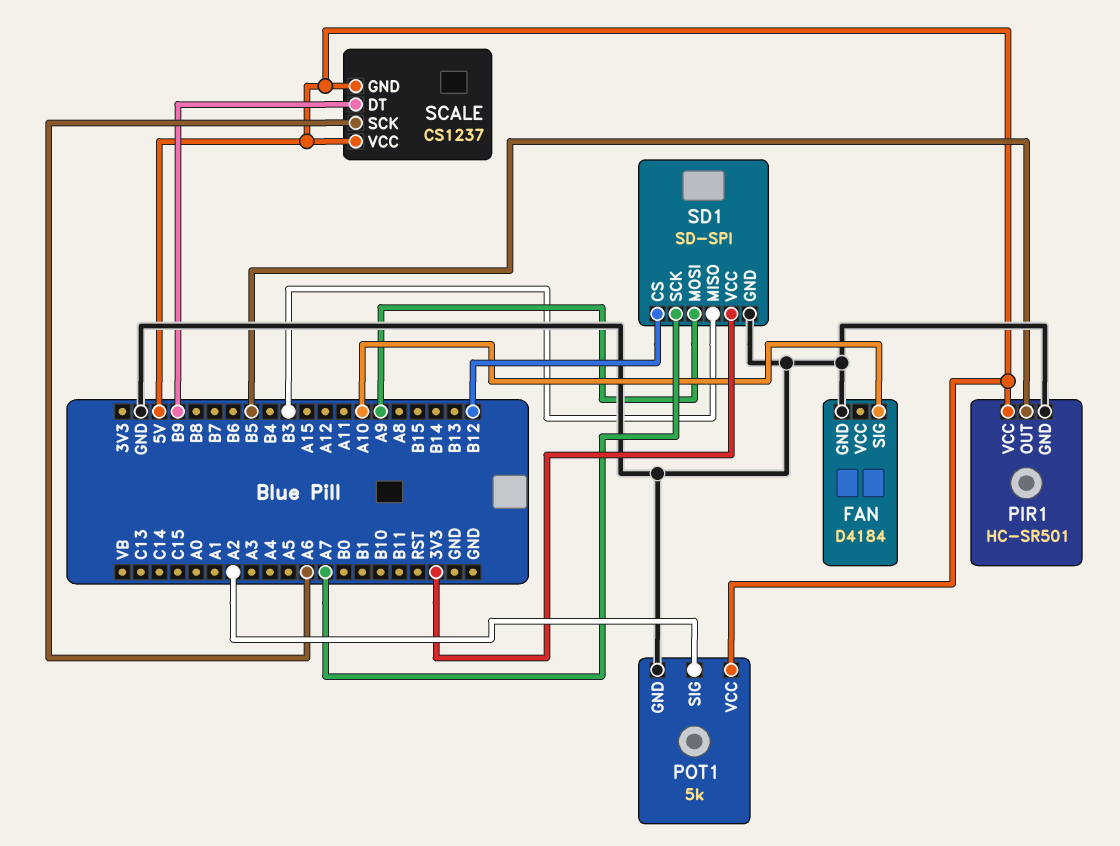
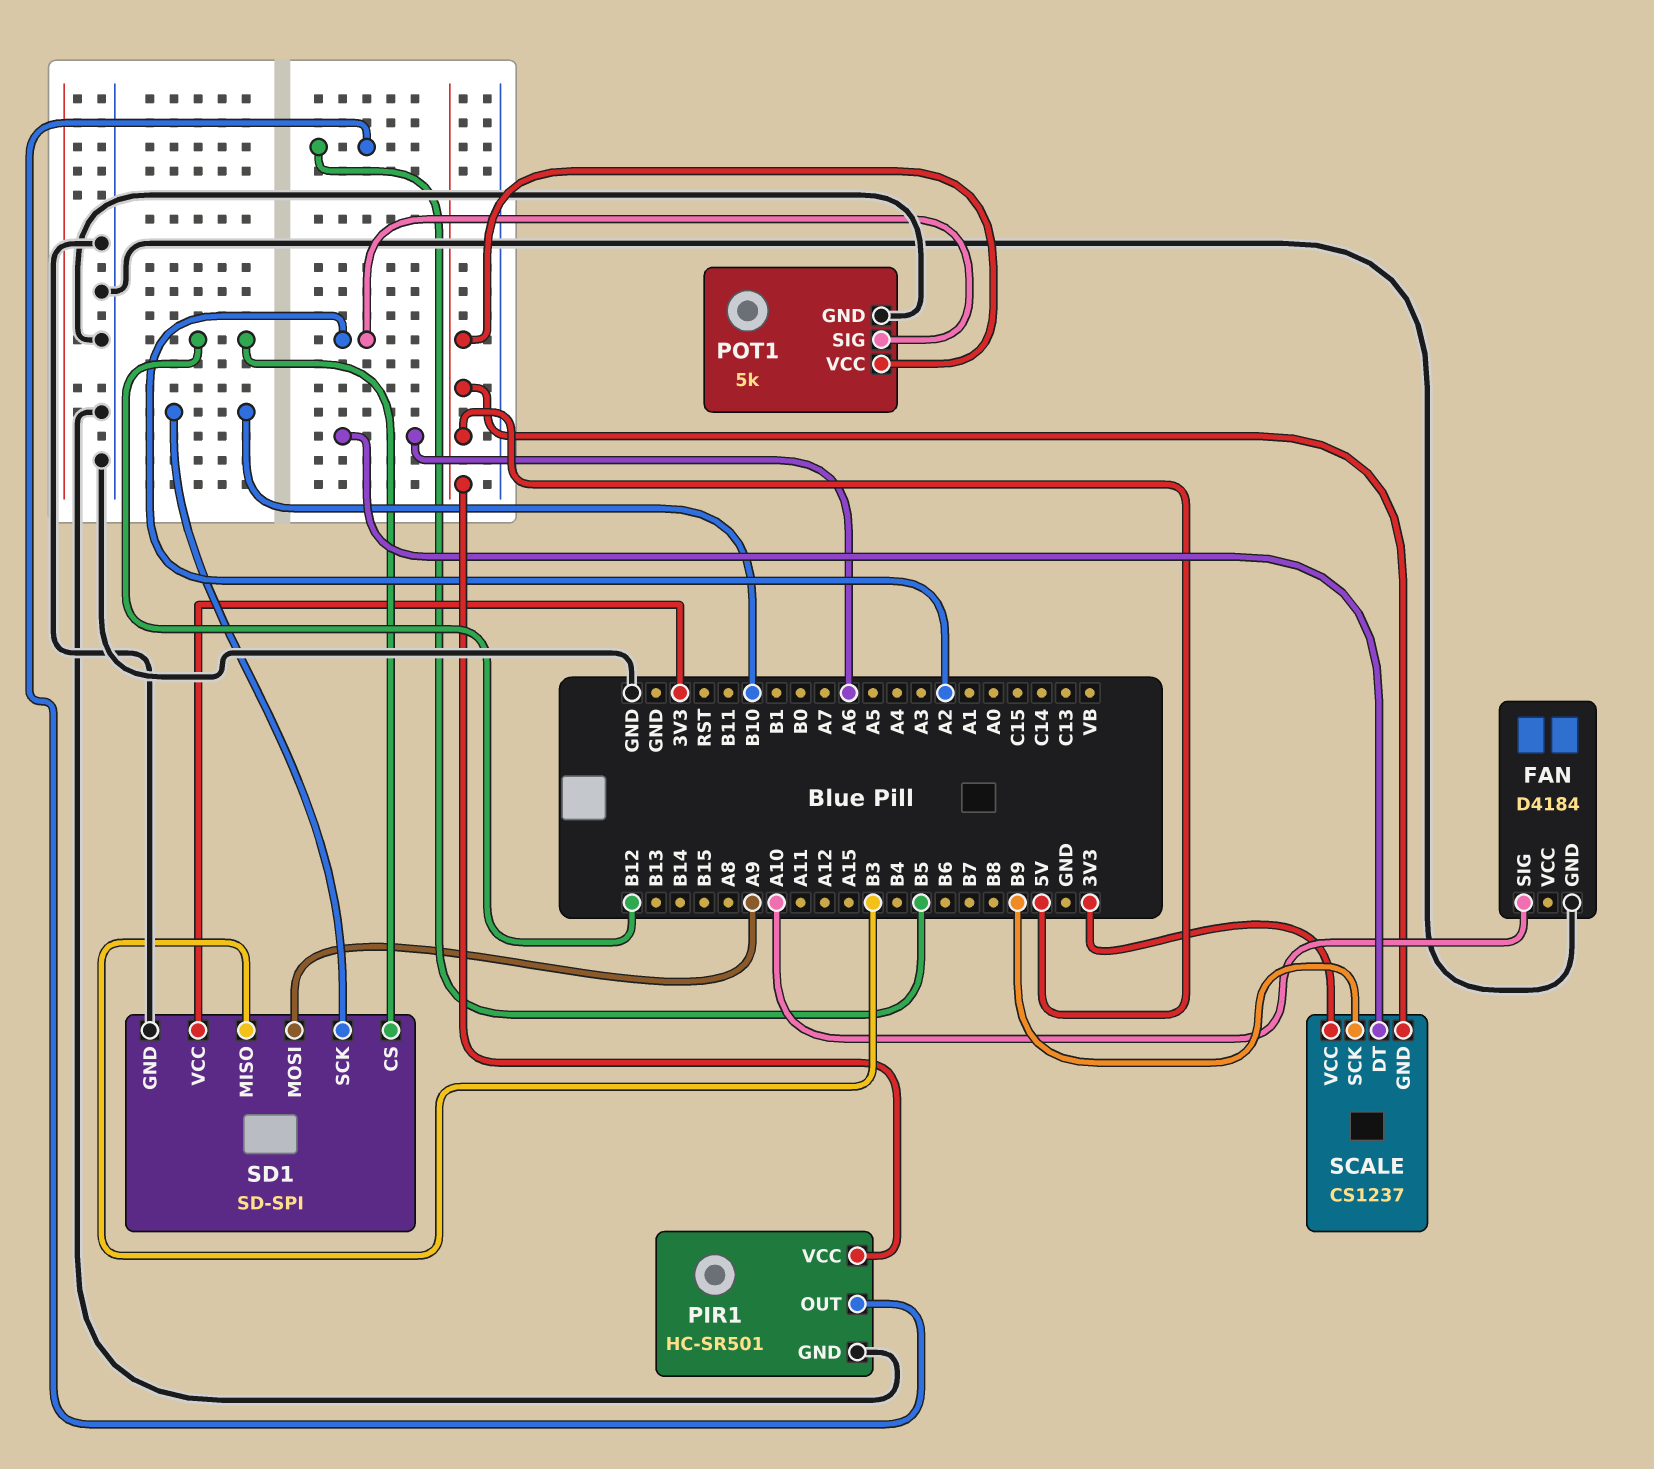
SCALE pin DT: B9 -> A6
SCALE pin SCK: A6 -> B9
SCALE pin VCC: 5V -> 3V3
SD1 pin SCK: A7 -> B10

